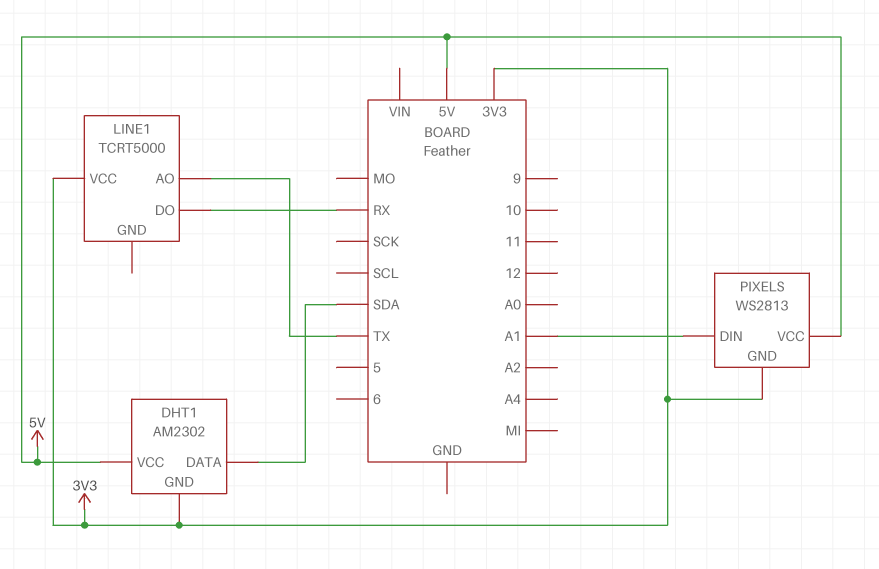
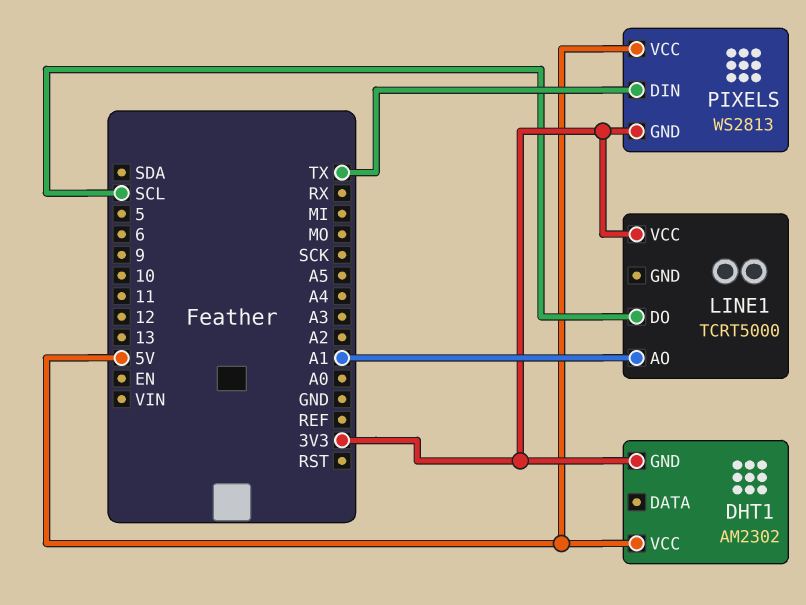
DHT1 pin DATA: SDA -> none
LINE1 pin AO: TX -> A1
LINE1 pin DO: RX -> SCL
PIXELS pin DIN: A1 -> TX

